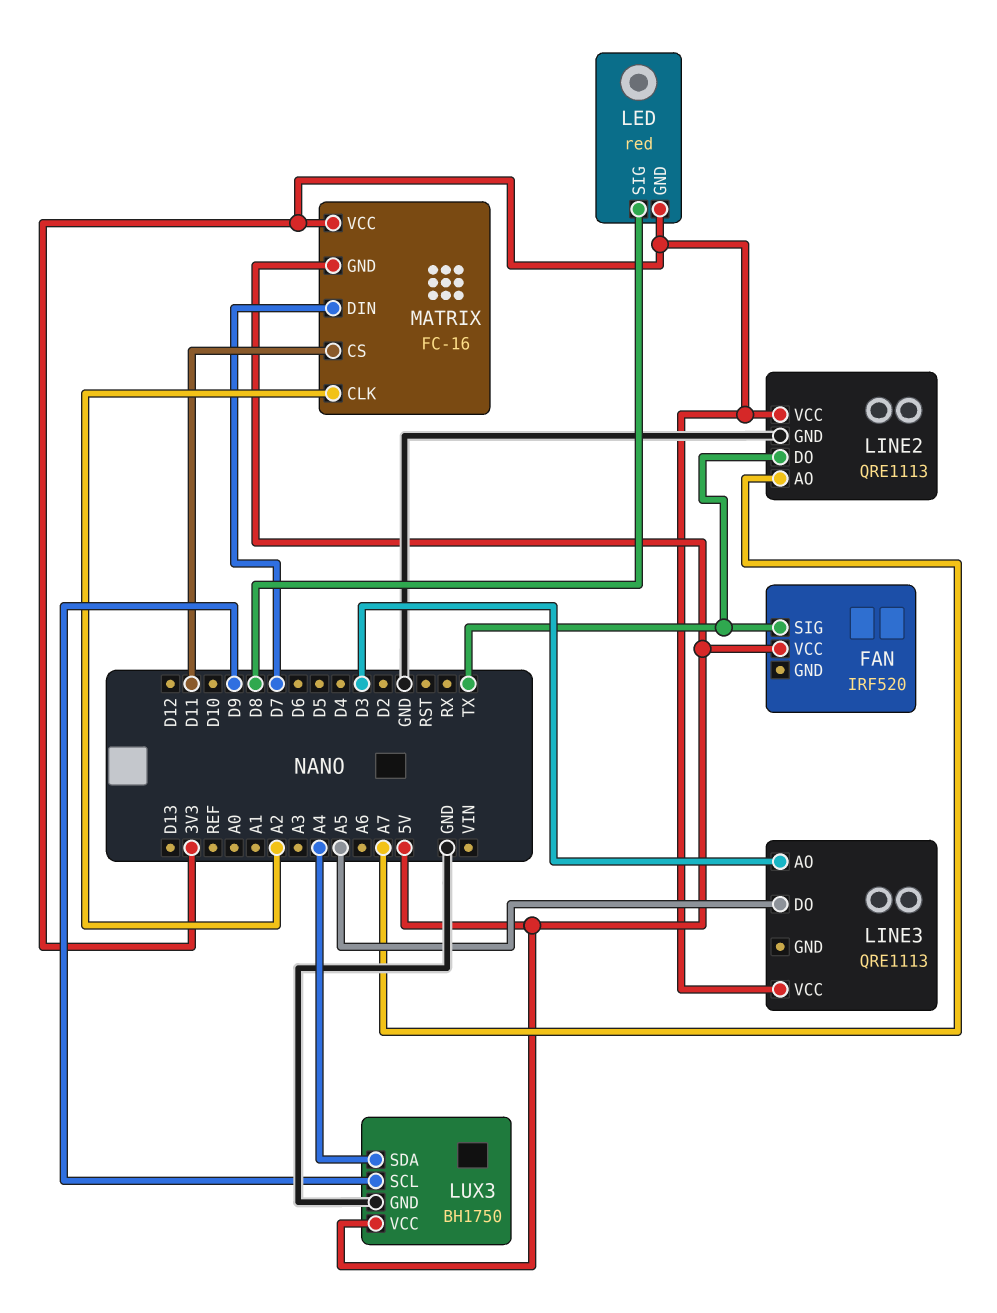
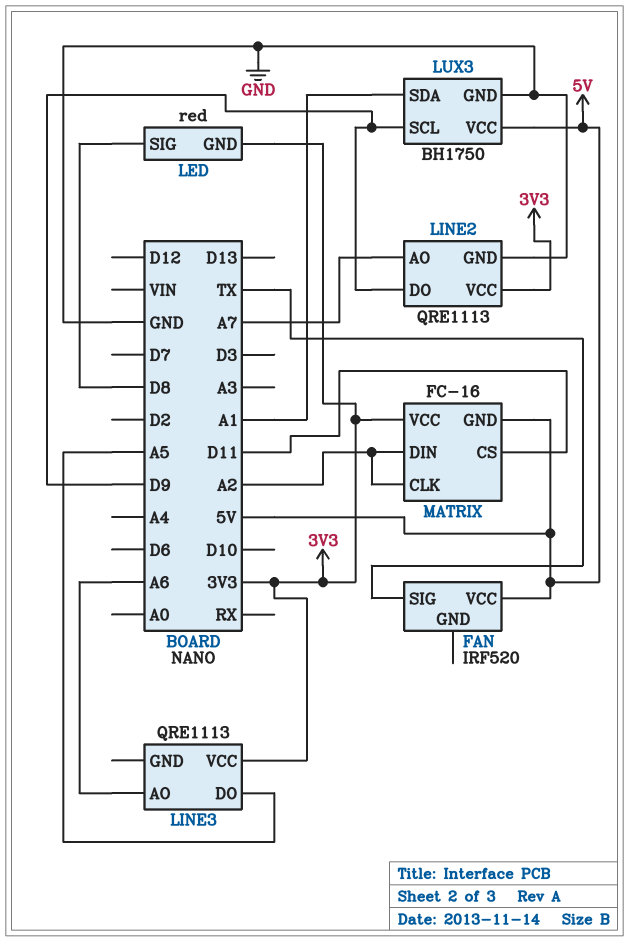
LINE2 pin DO: TX -> D9
LINE3 pin AO: D3 -> A6
LUX3 pin SDA: A4 -> A1
MATRIX pin DIN: D7 -> A2

